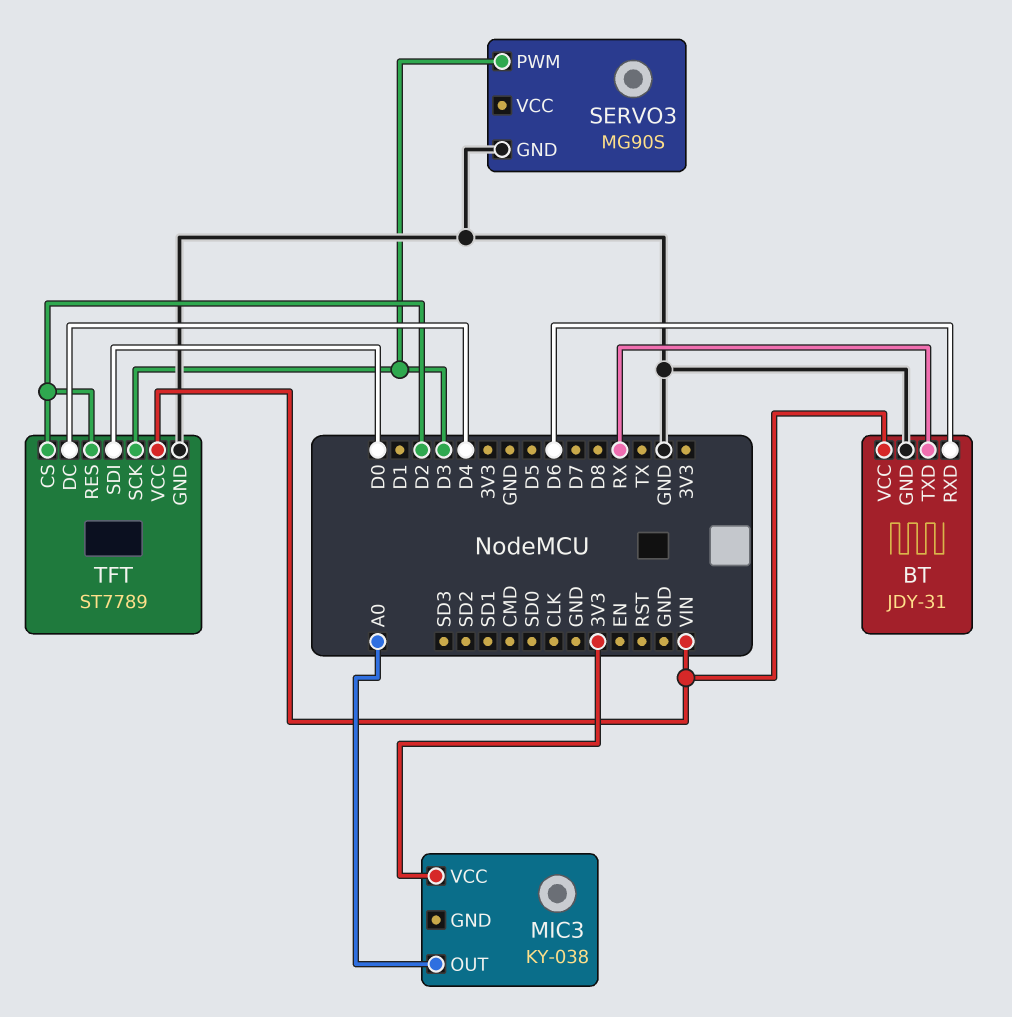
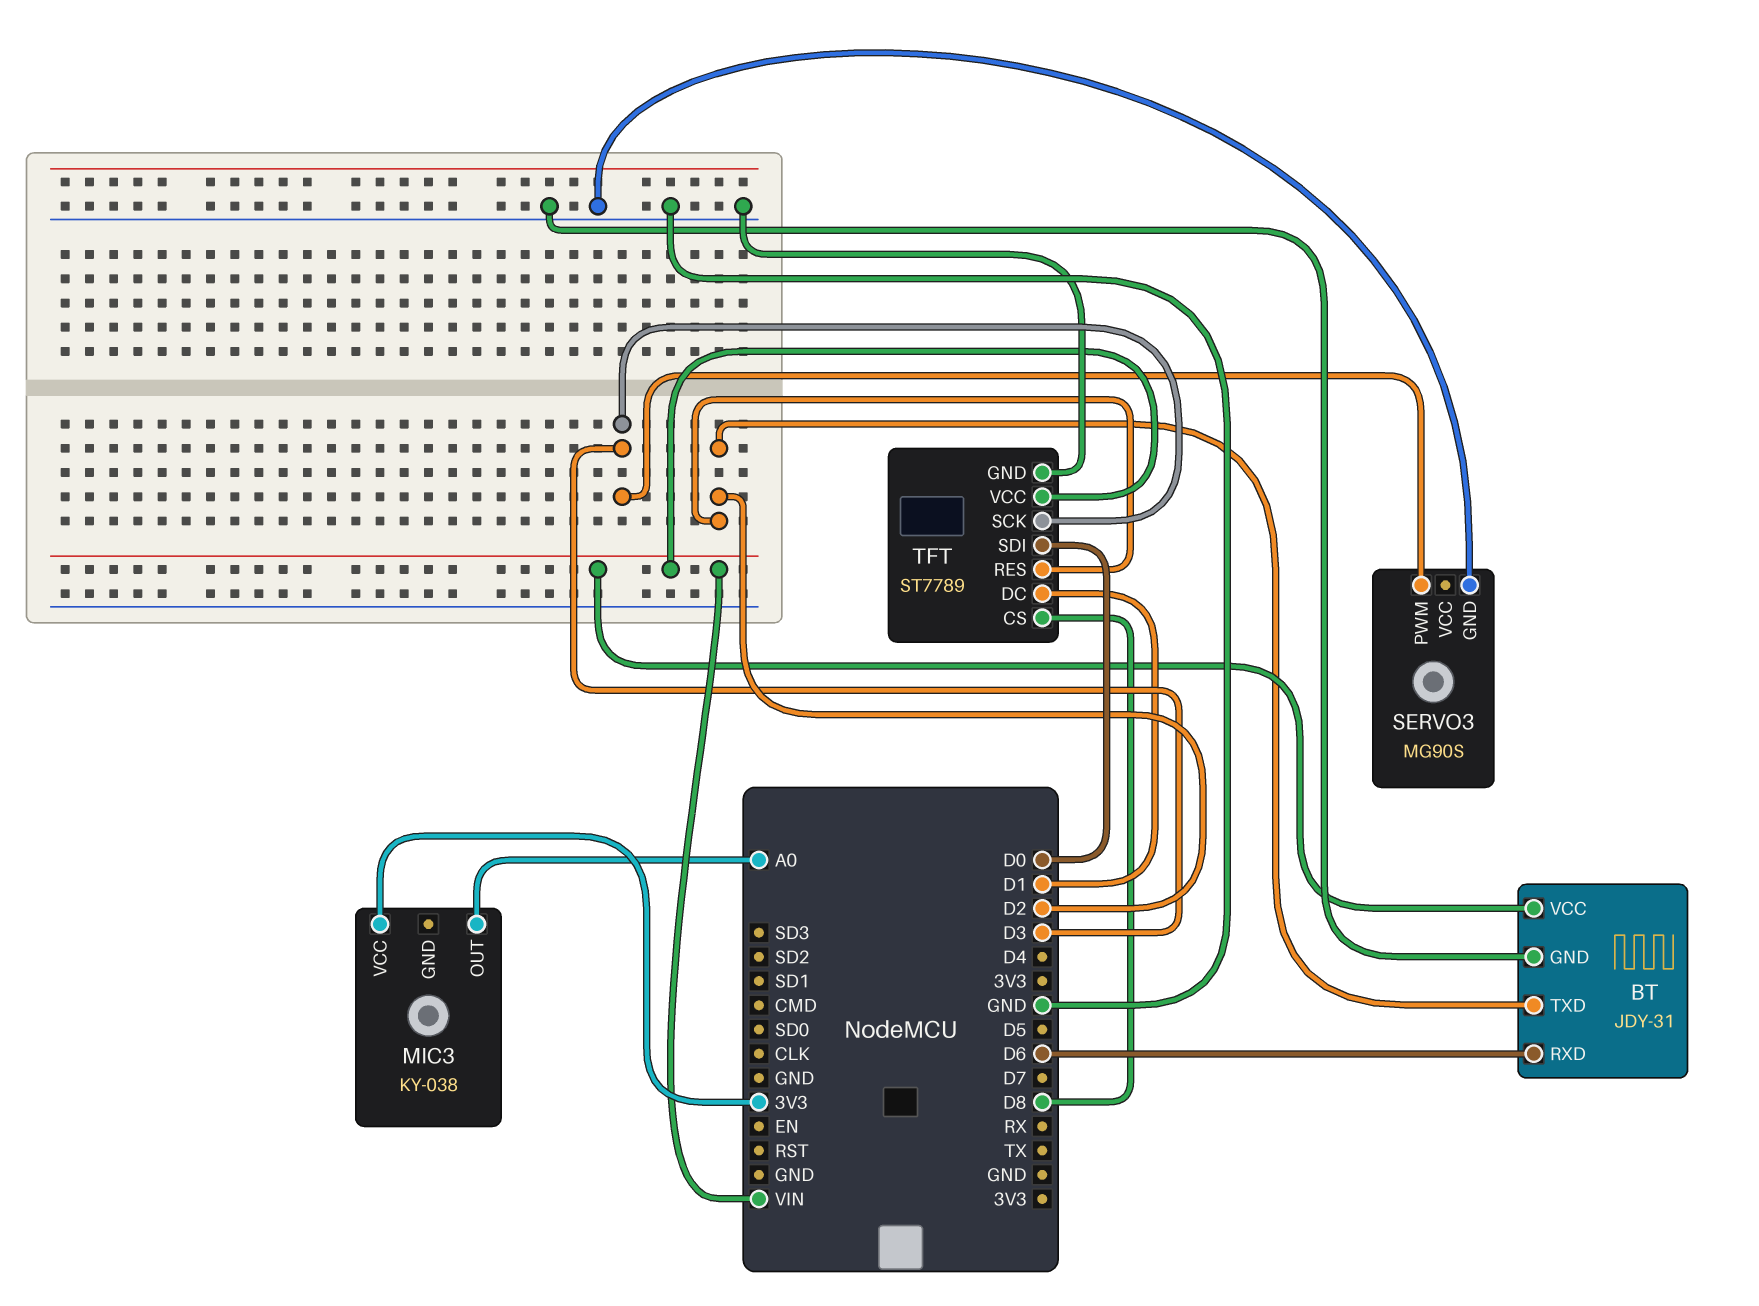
BT pin TXD: RX -> D2
TFT pin CS: D2 -> D8
TFT pin DC: D4 -> D1

